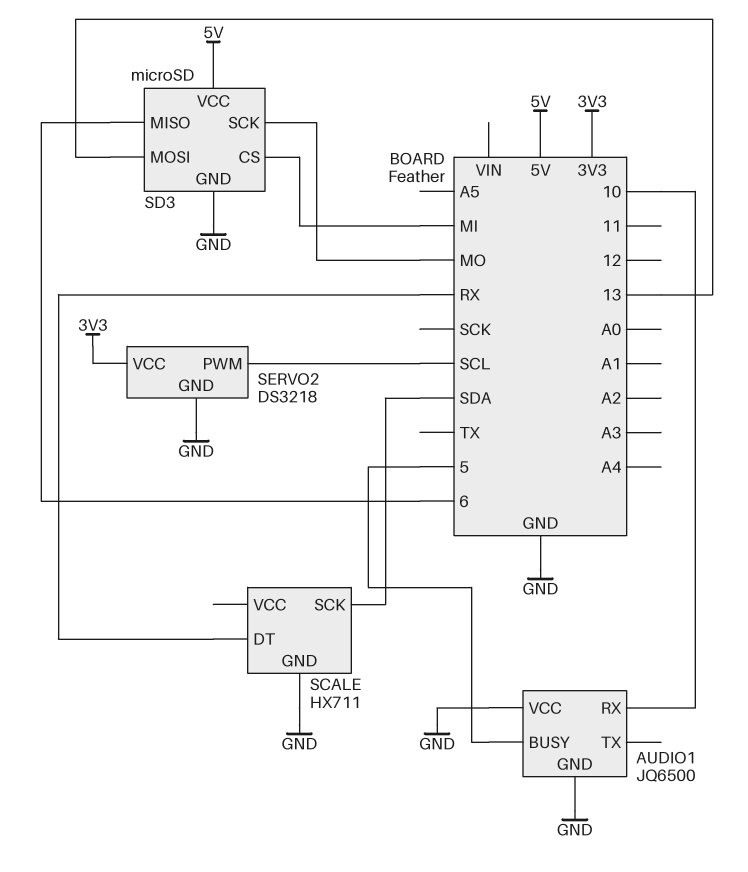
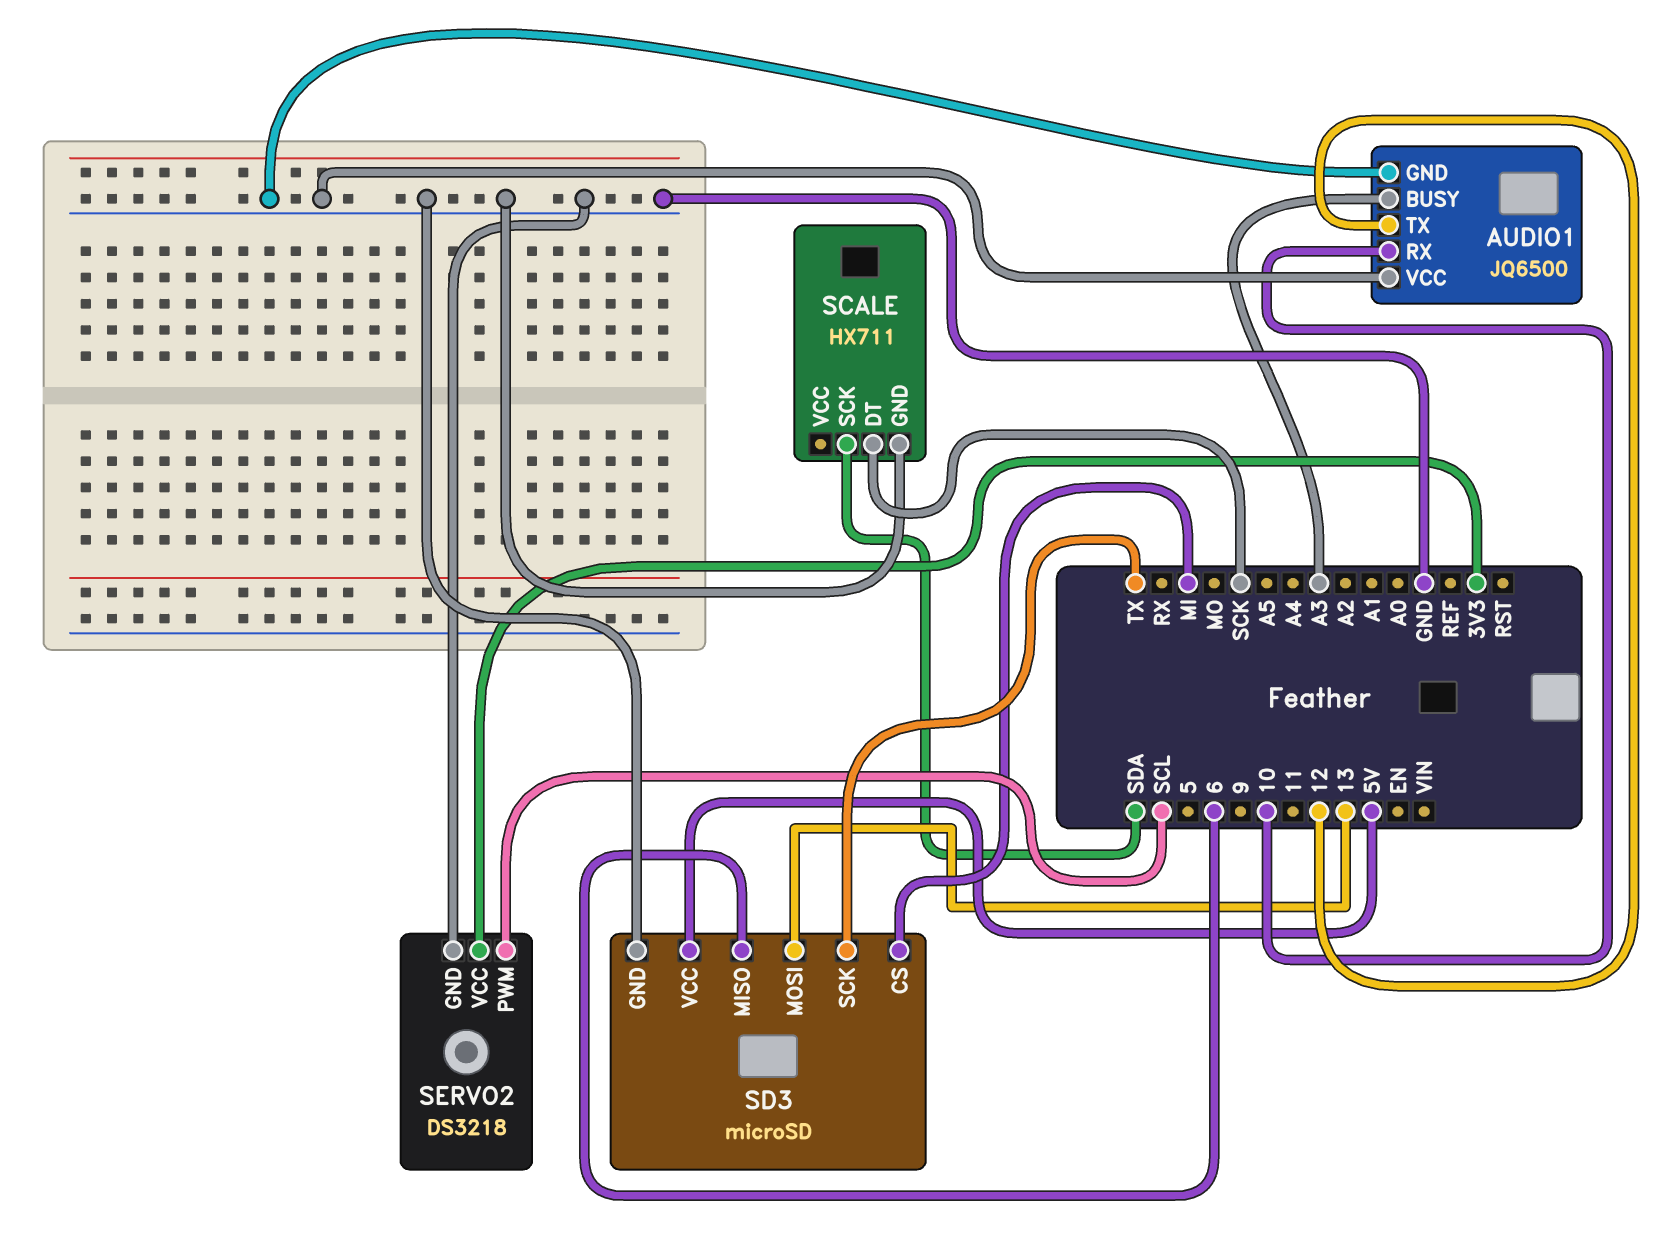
AUDIO1 pin BUSY: 5 -> A3
AUDIO1 pin TX: none -> 12
SCALE pin DT: RX -> SCK
SD3 pin SCK: MO -> TX

